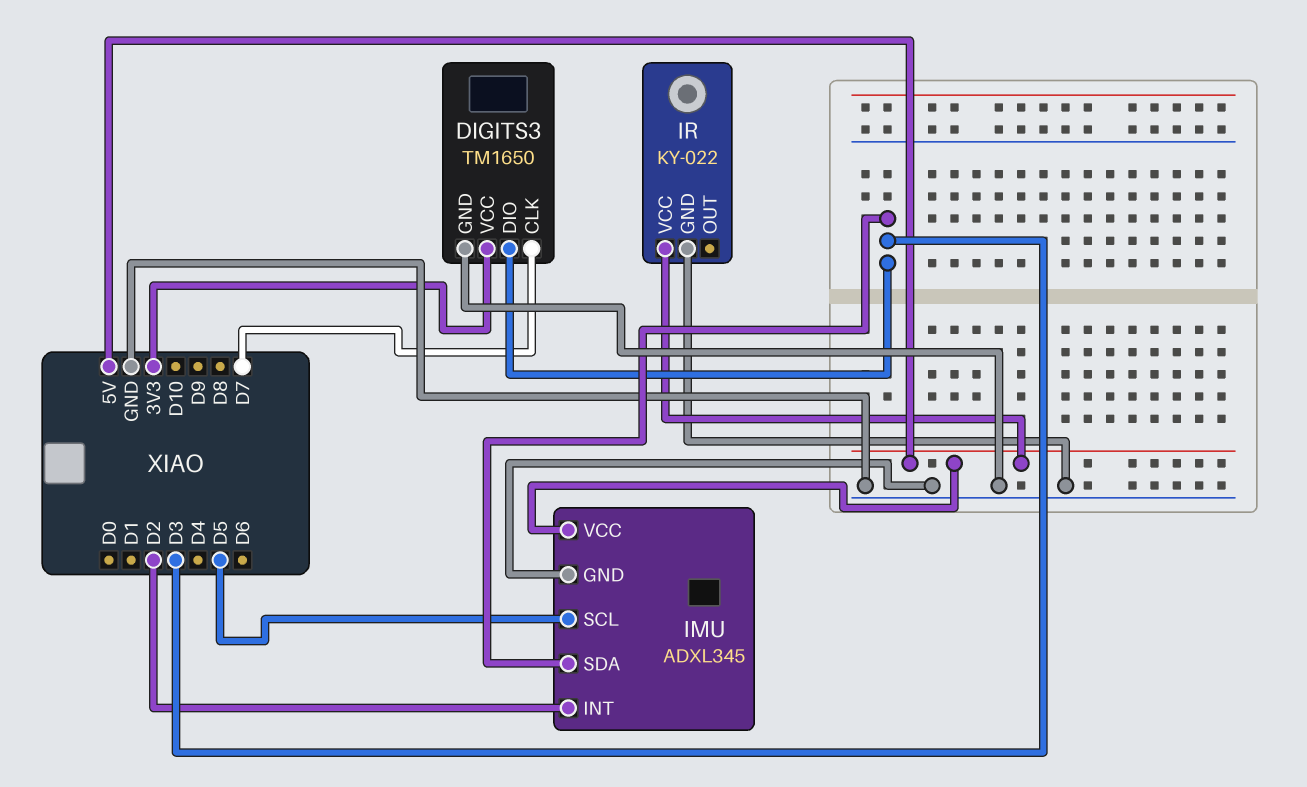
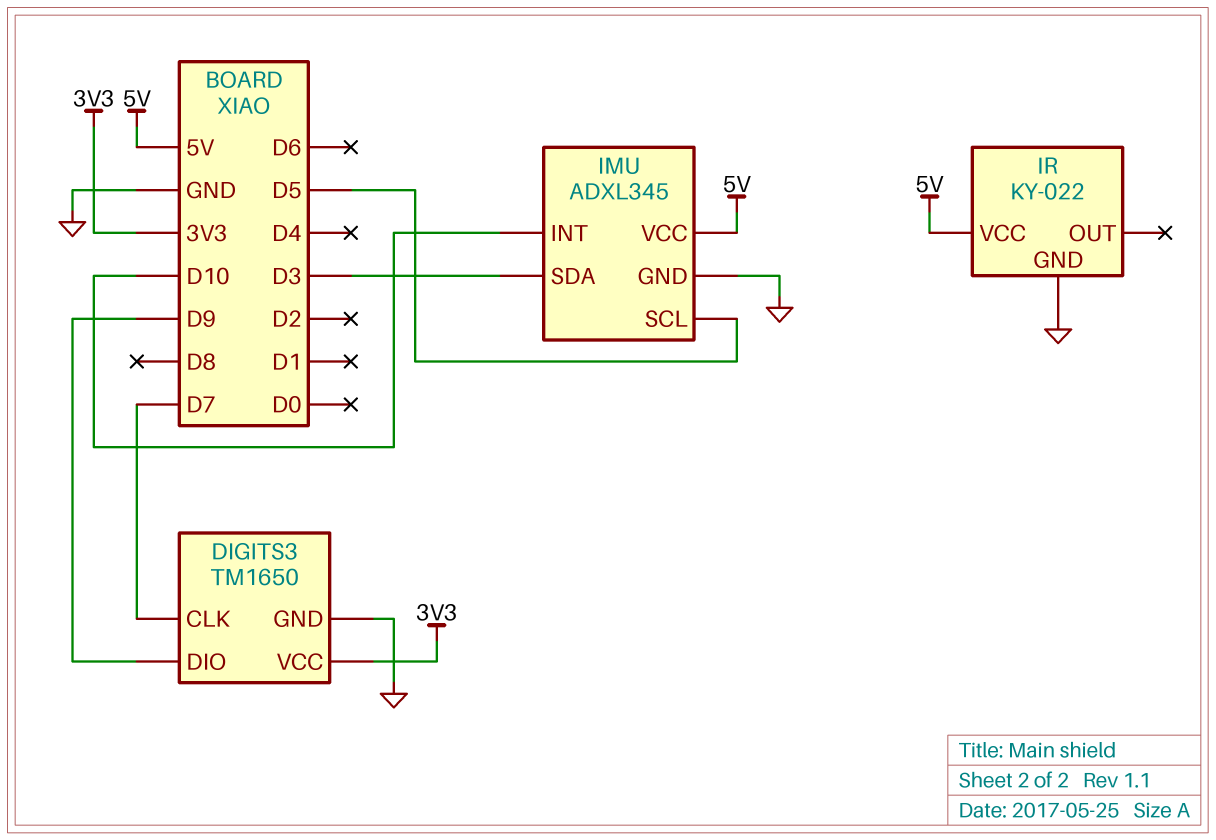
DIGITS3 pin DIO: D3 -> D9
IMU pin INT: D2 -> D10

